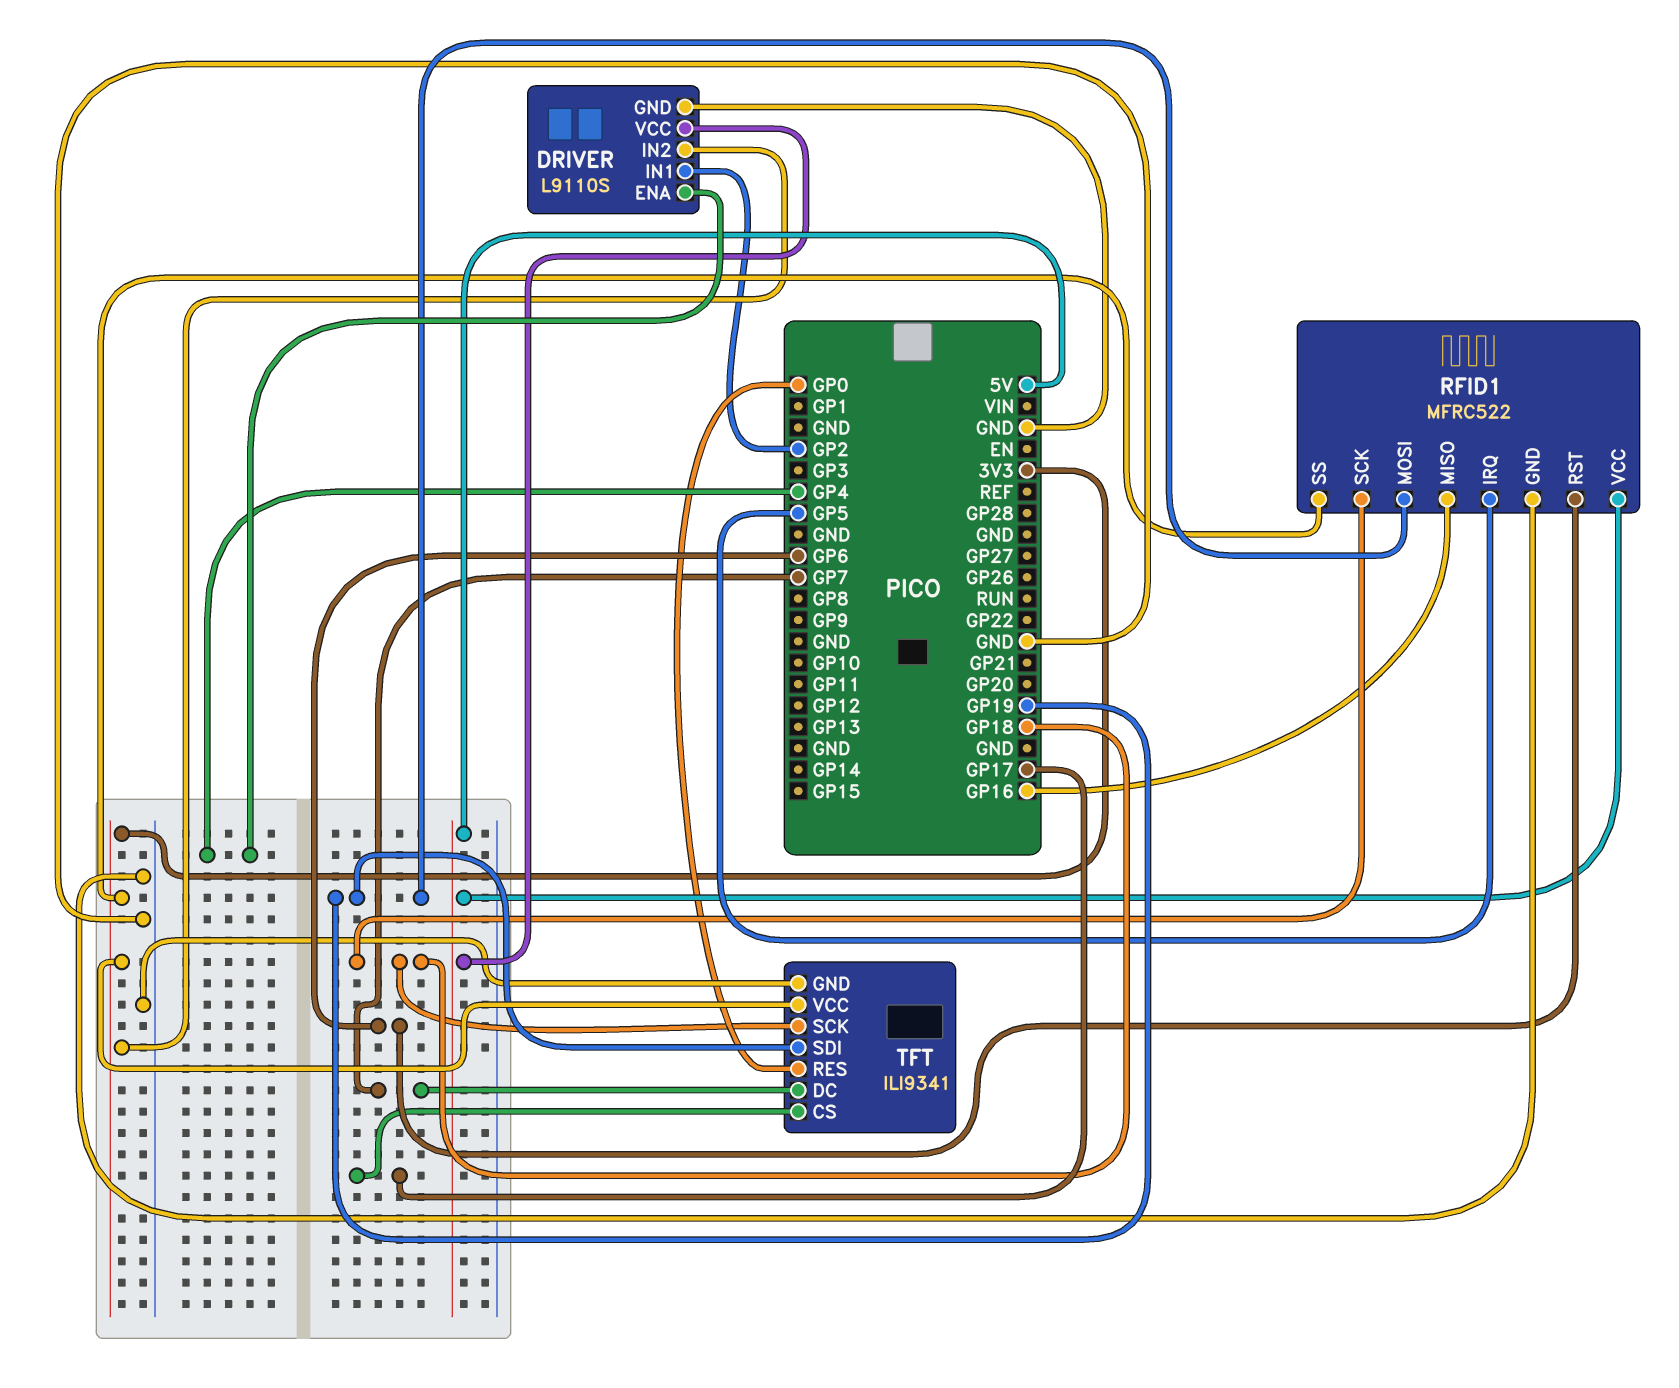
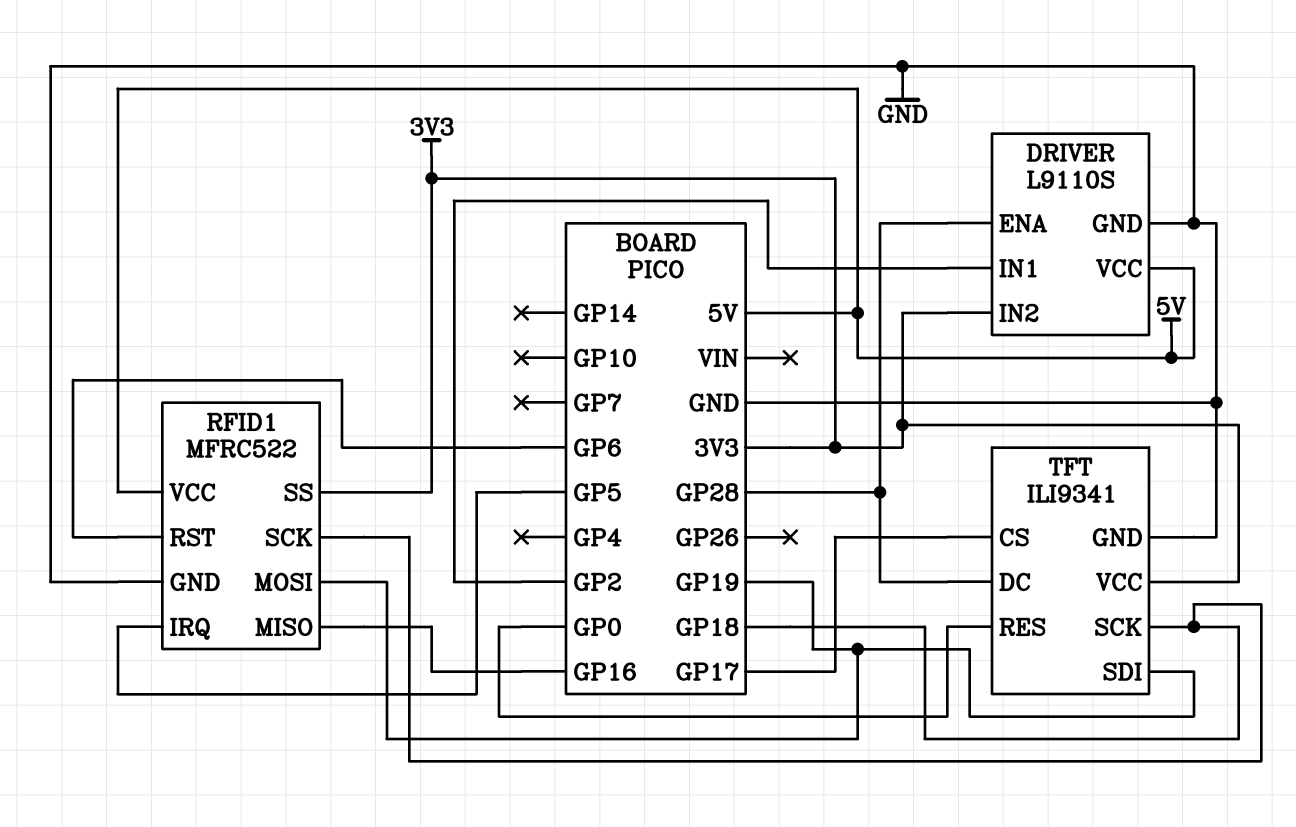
DRIVER pin ENA: GP4 -> GP28
TFT pin DC: GP7 -> GP28

